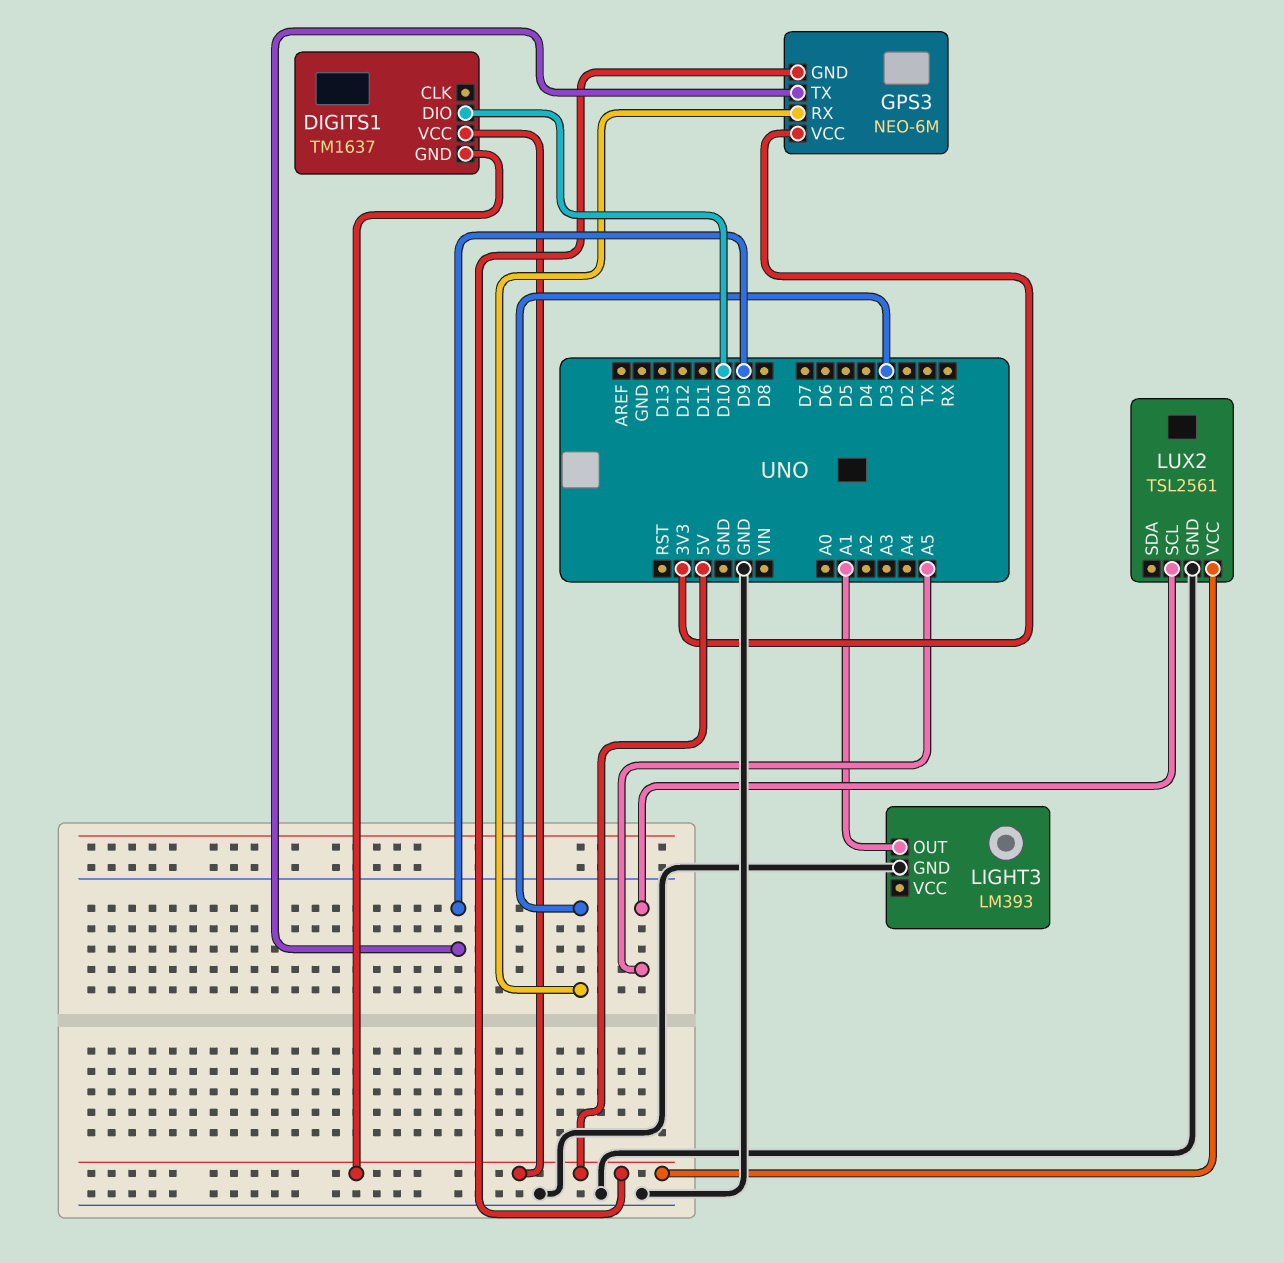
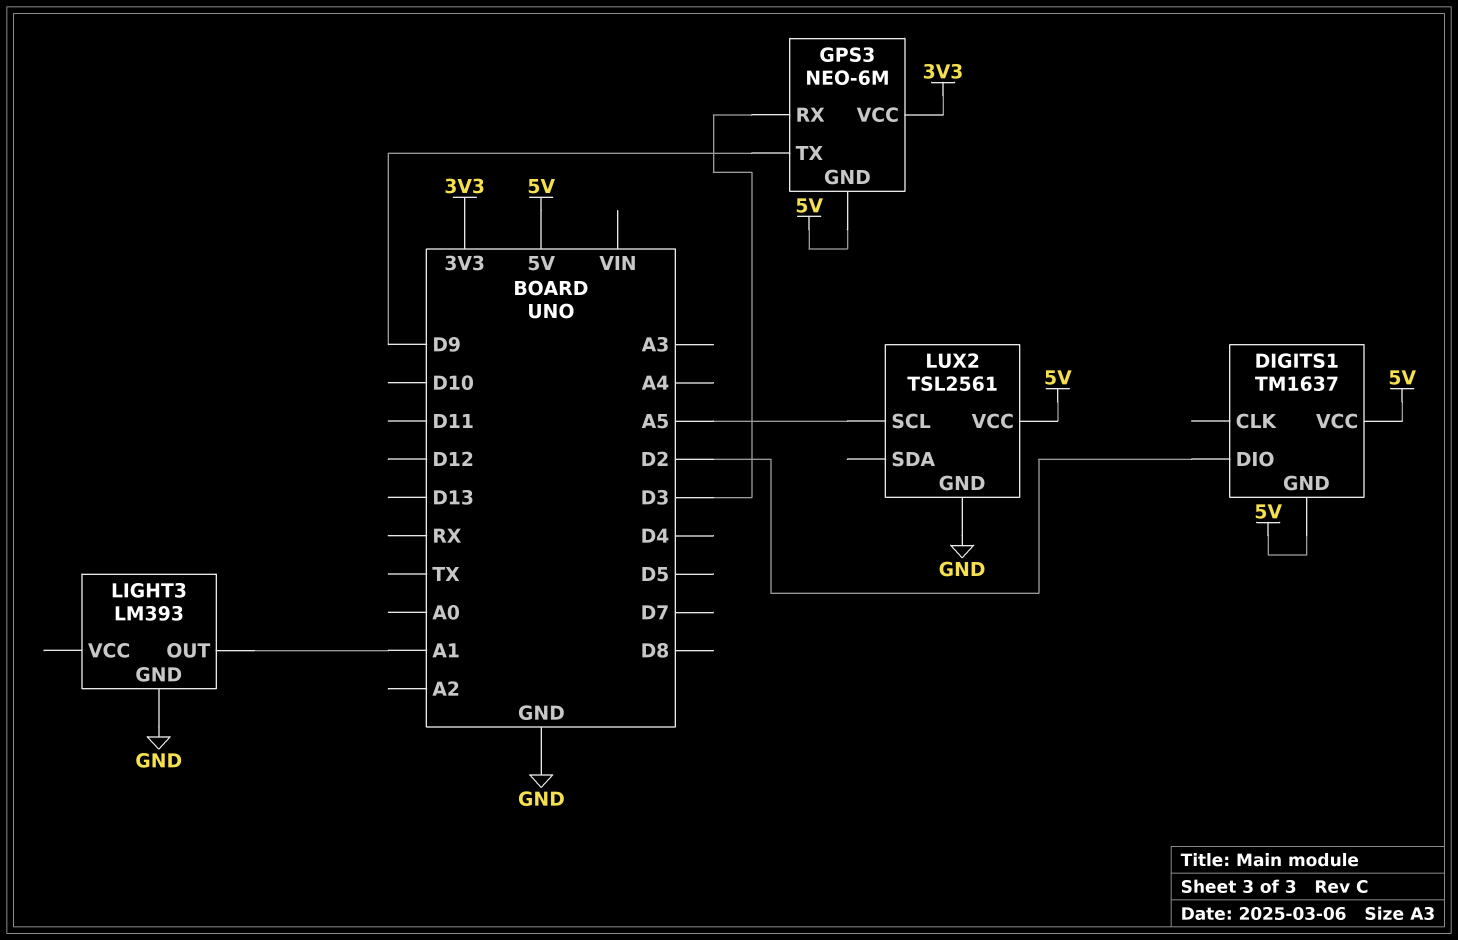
DIGITS1 pin DIO: D10 -> D2

